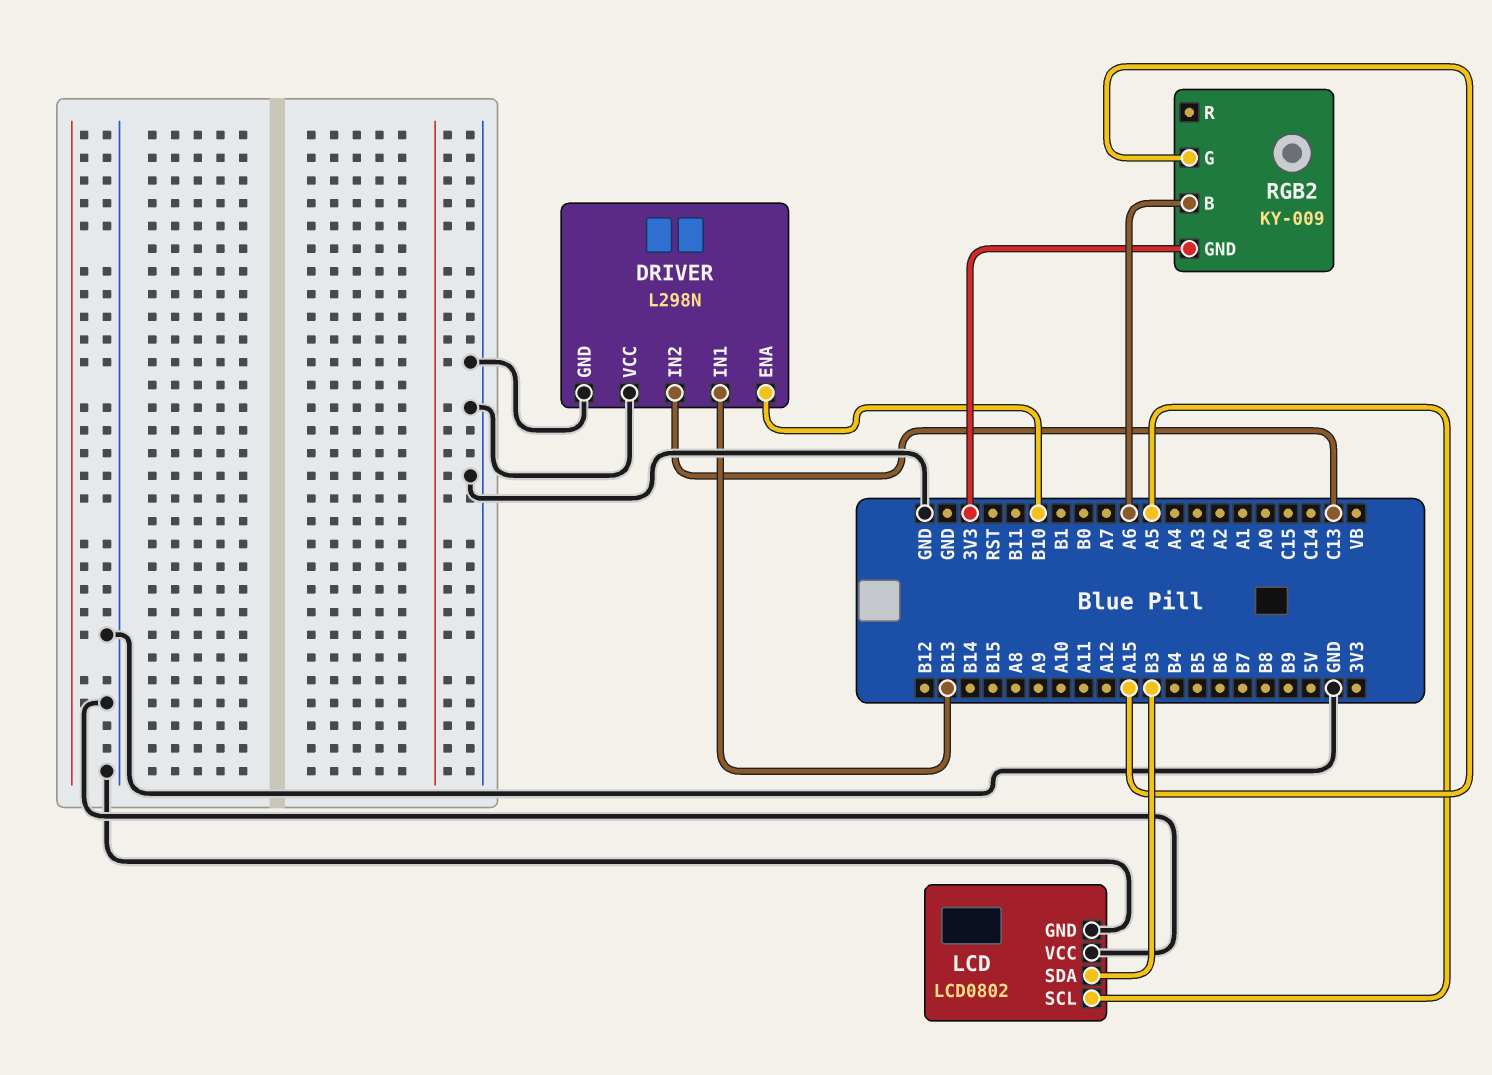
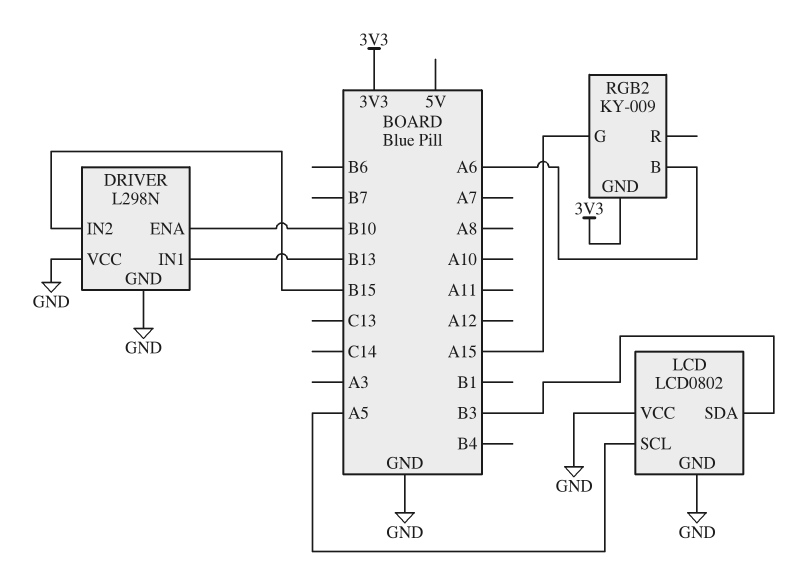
DRIVER pin IN2: C13 -> B15

